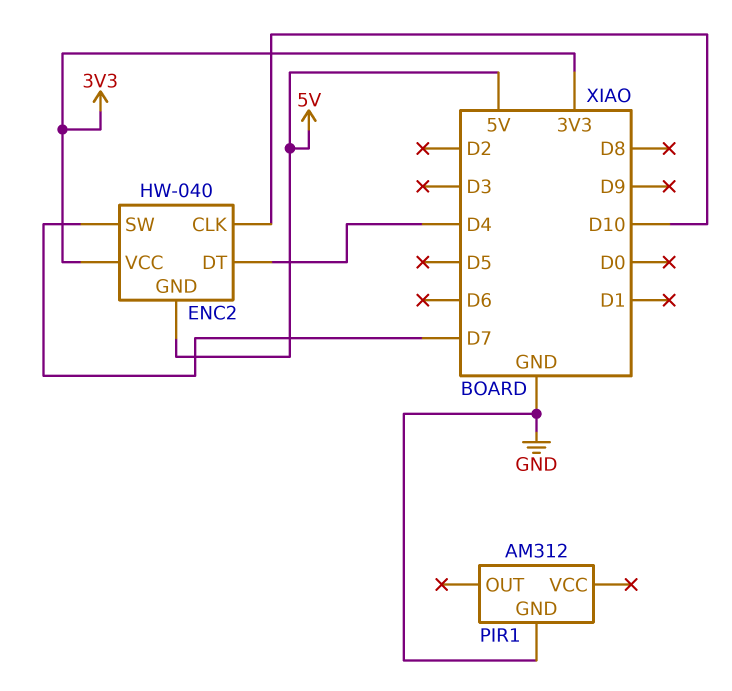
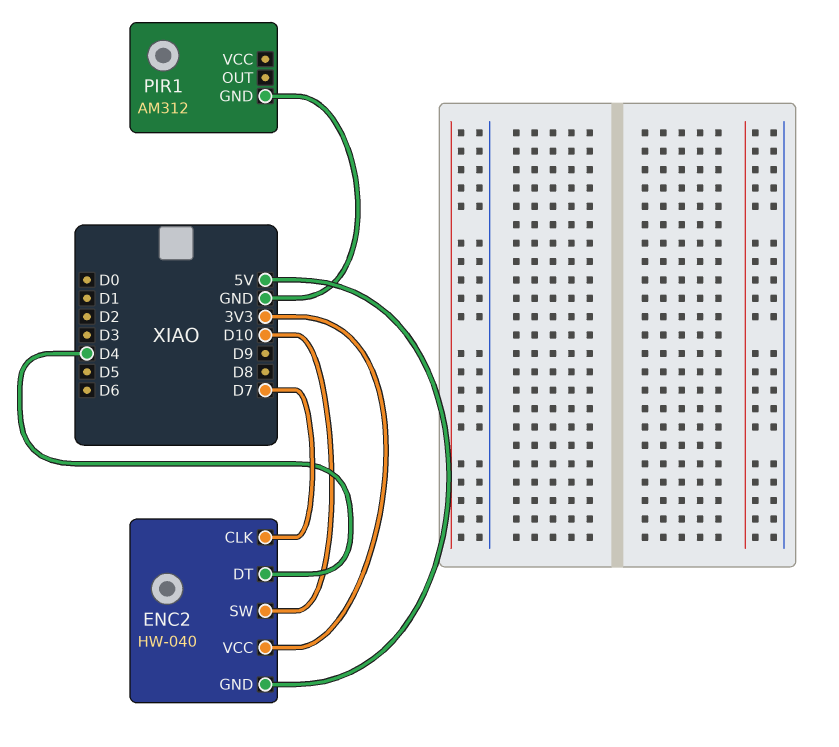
ENC2 pin CLK: D10 -> D7
ENC2 pin SW: D7 -> D10

